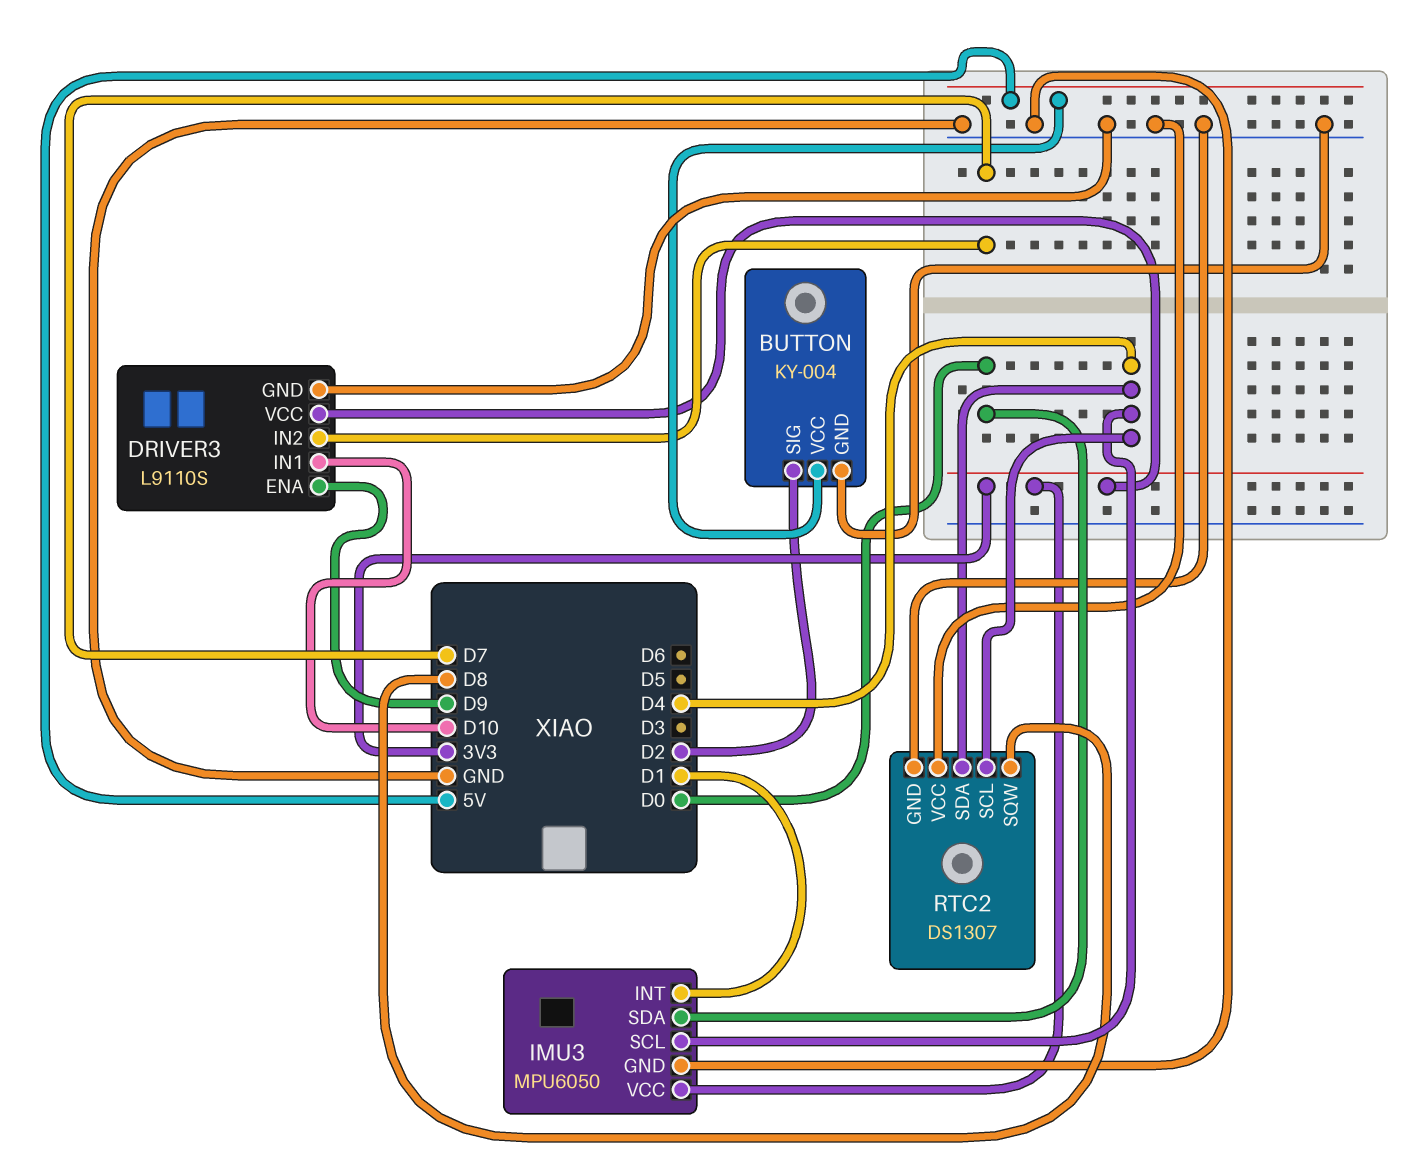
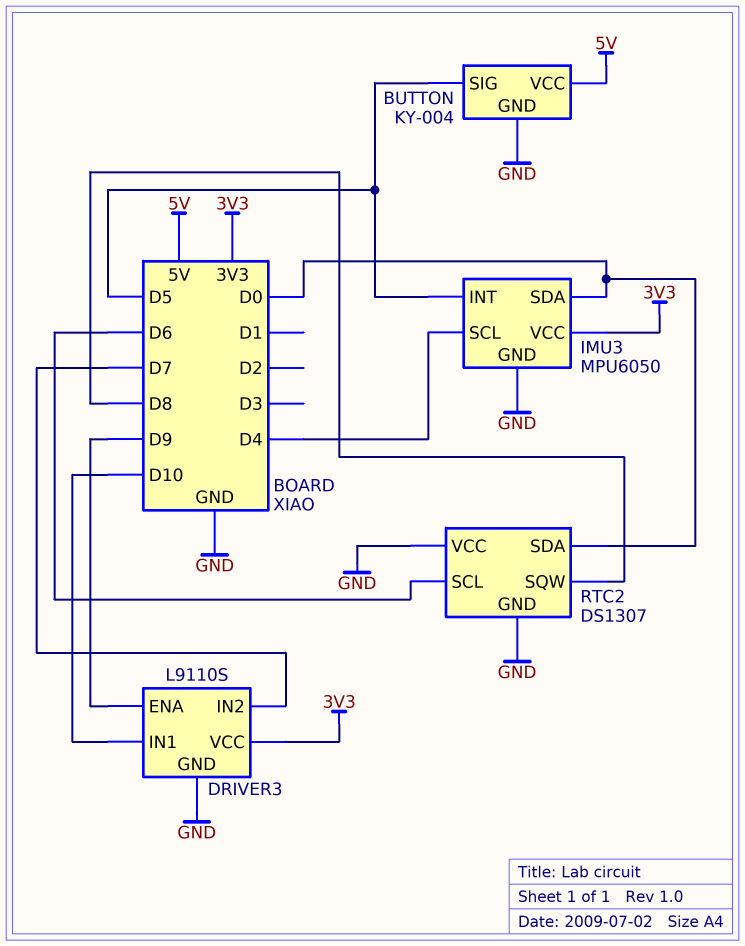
BUTTON pin SIG: D2 -> D5
IMU3 pin INT: D1 -> D5
RTC2 pin SCL: D4 -> D6
RTC2 pin SDA: D4 -> D0

